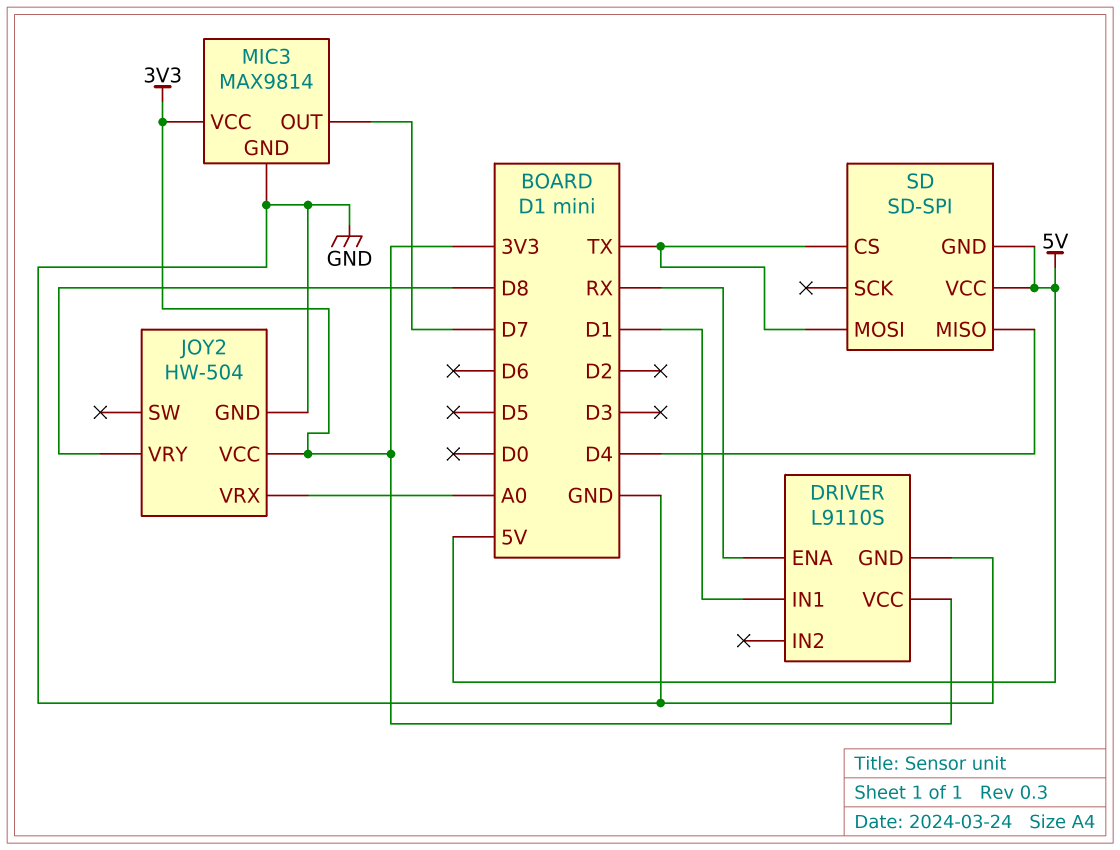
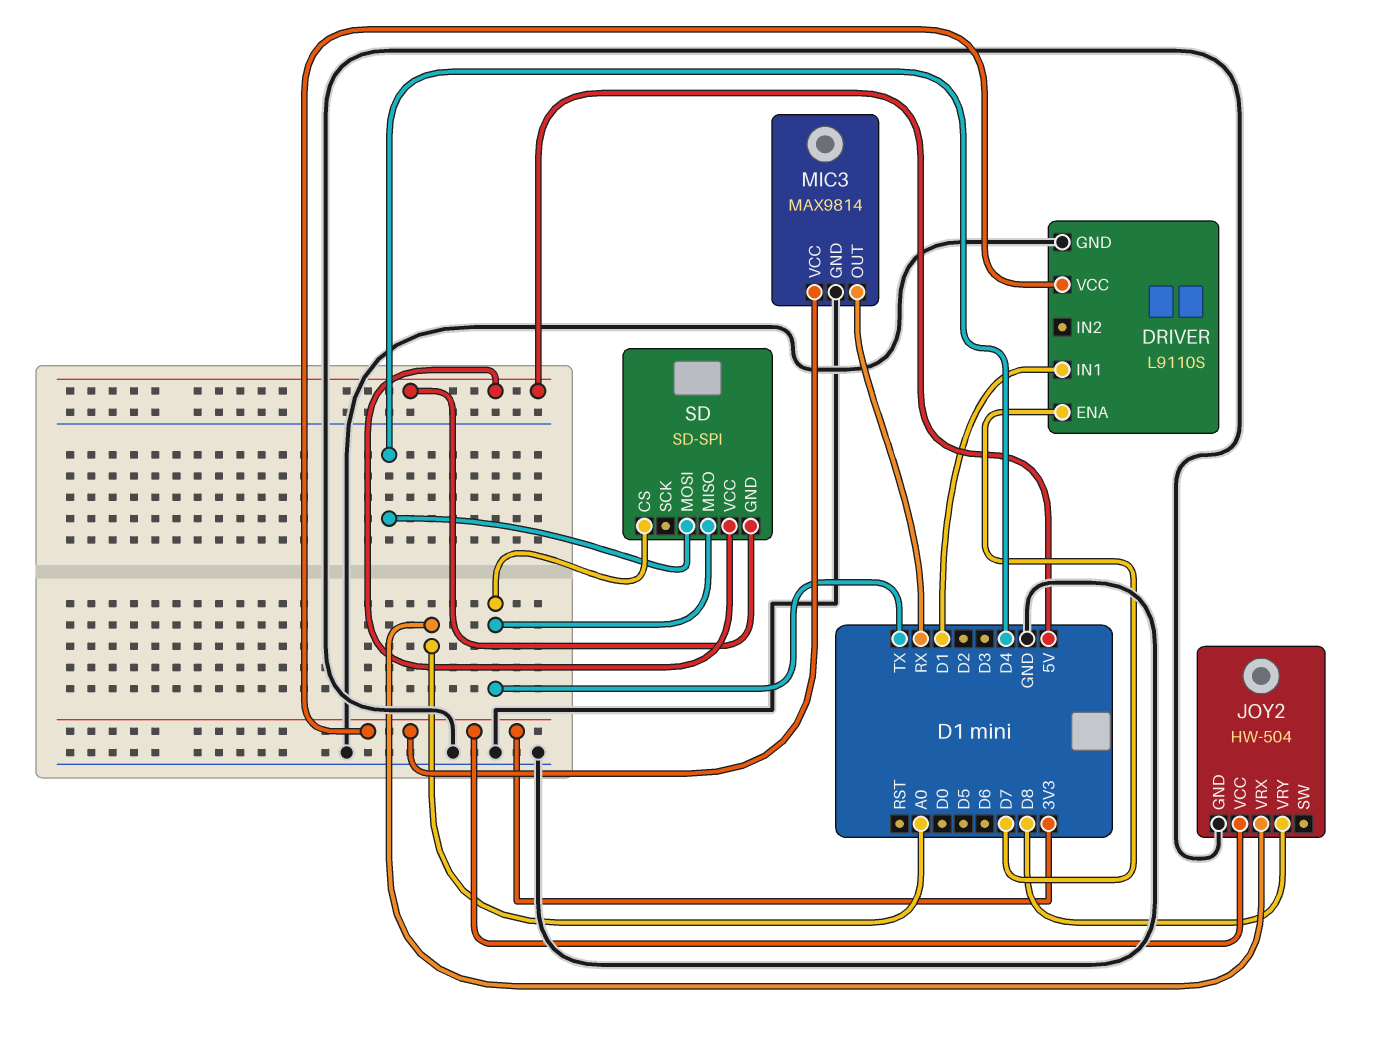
DRIVER pin ENA: RX -> D7
MIC3 pin OUT: D7 -> RX
SD pin MISO: D4 -> TX
SD pin MOSI: TX -> D4

